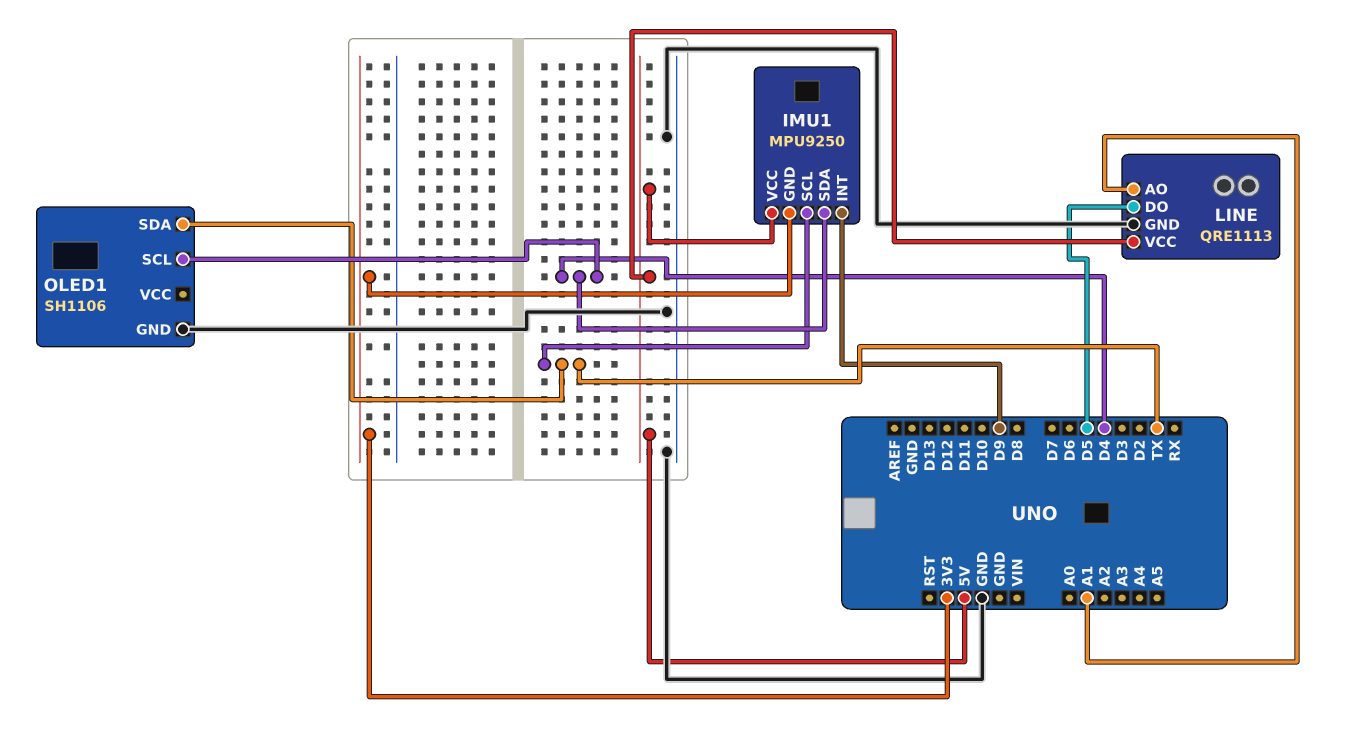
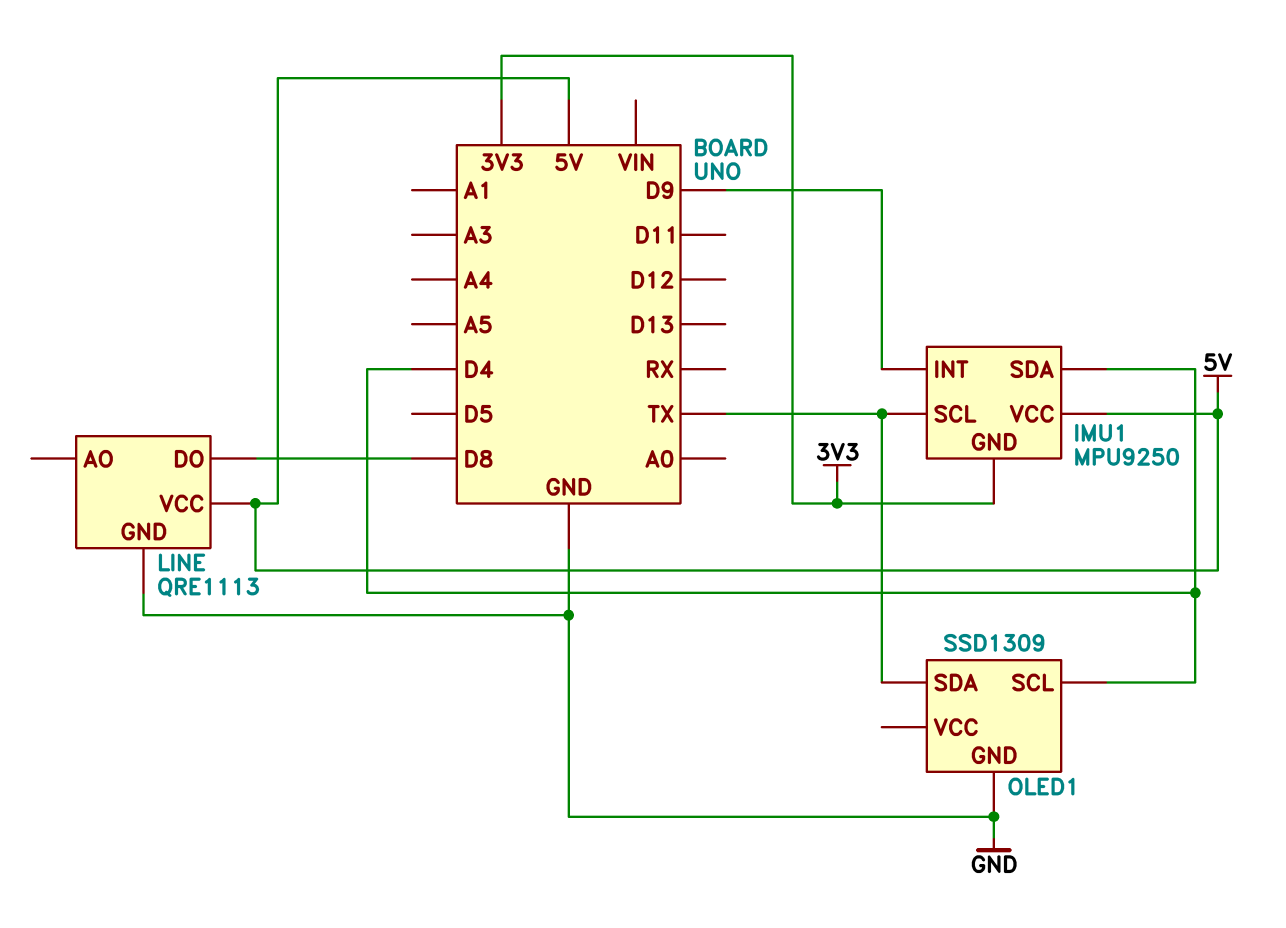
LINE pin AO: A1 -> none
LINE pin DO: D5 -> D8
OLED1: SH1106 -> SSD1309

